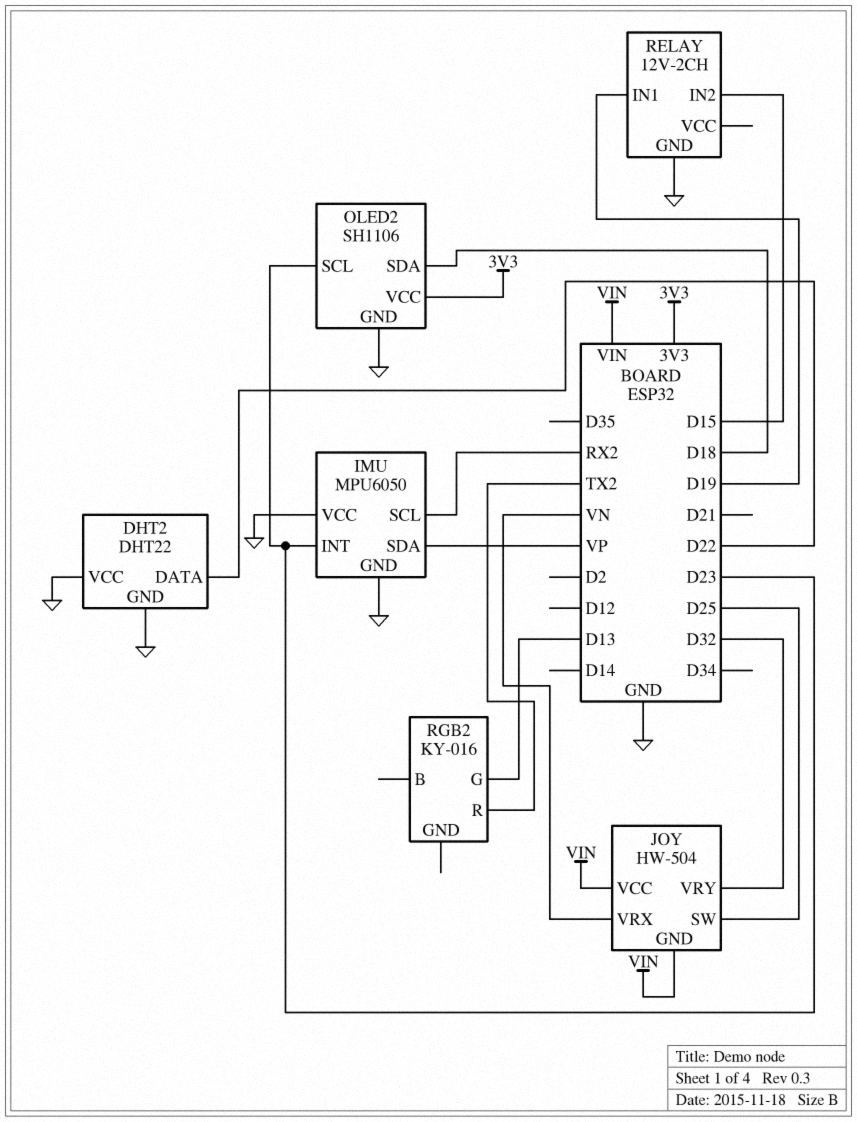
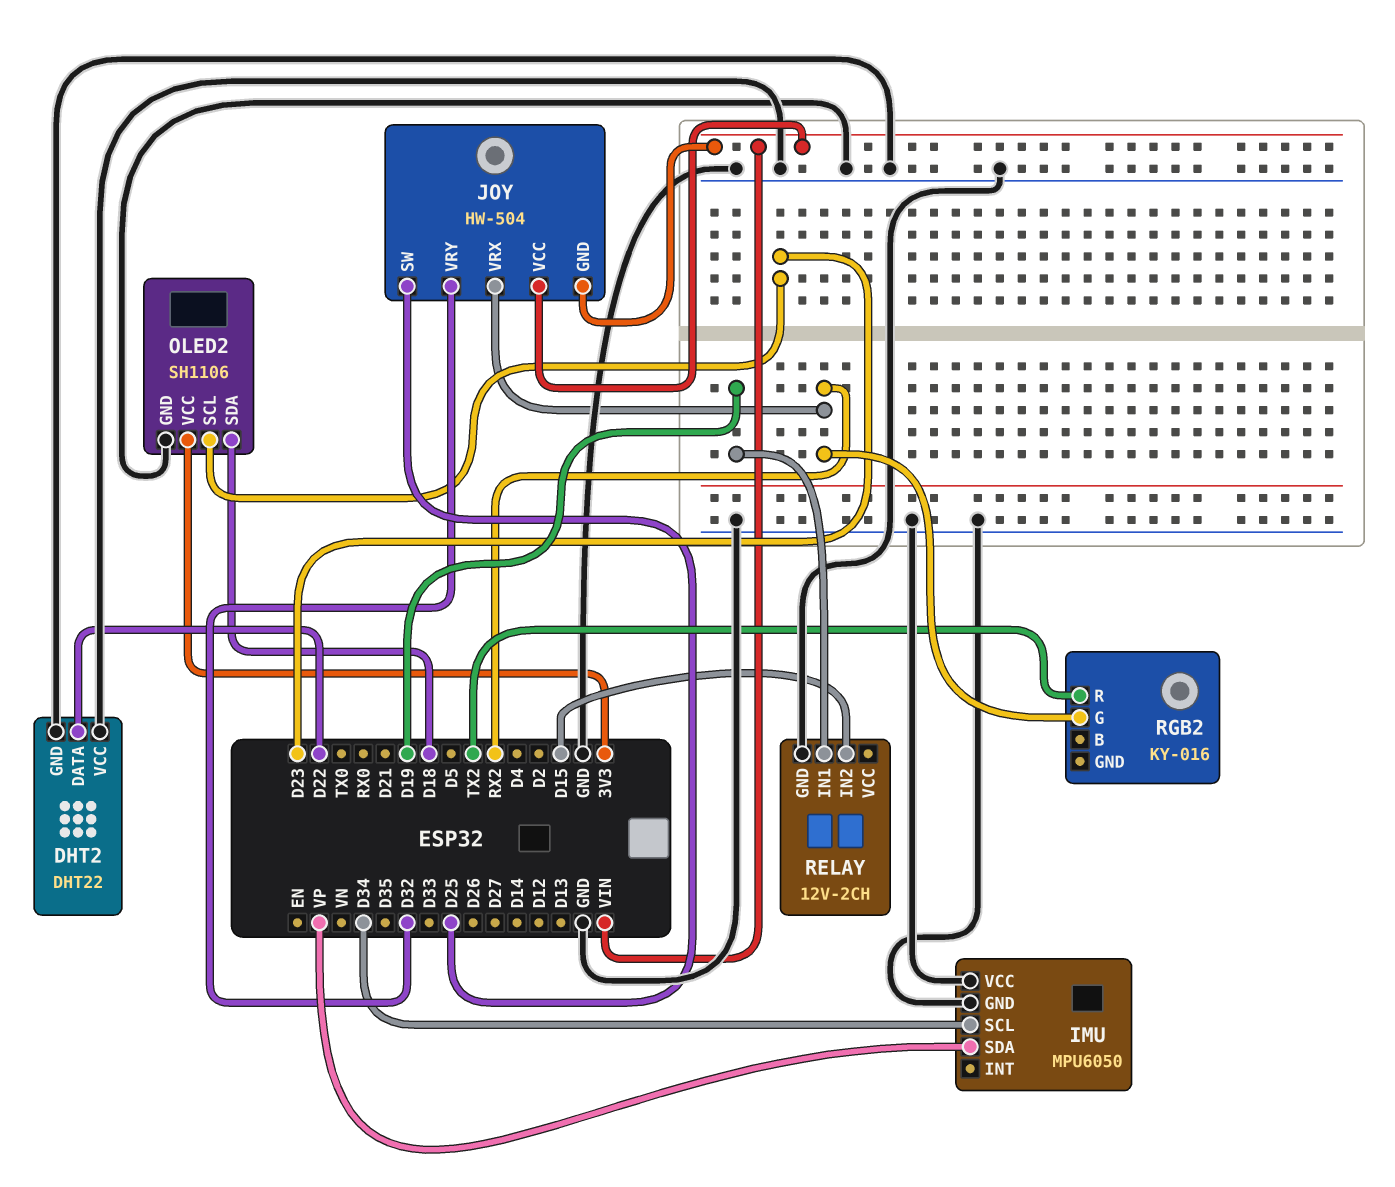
IMU pin INT: D23 -> none
IMU pin SCL: RX2 -> D34
JOY pin VRX: VN -> RX2
RGB2 pin G: D13 -> RX2

